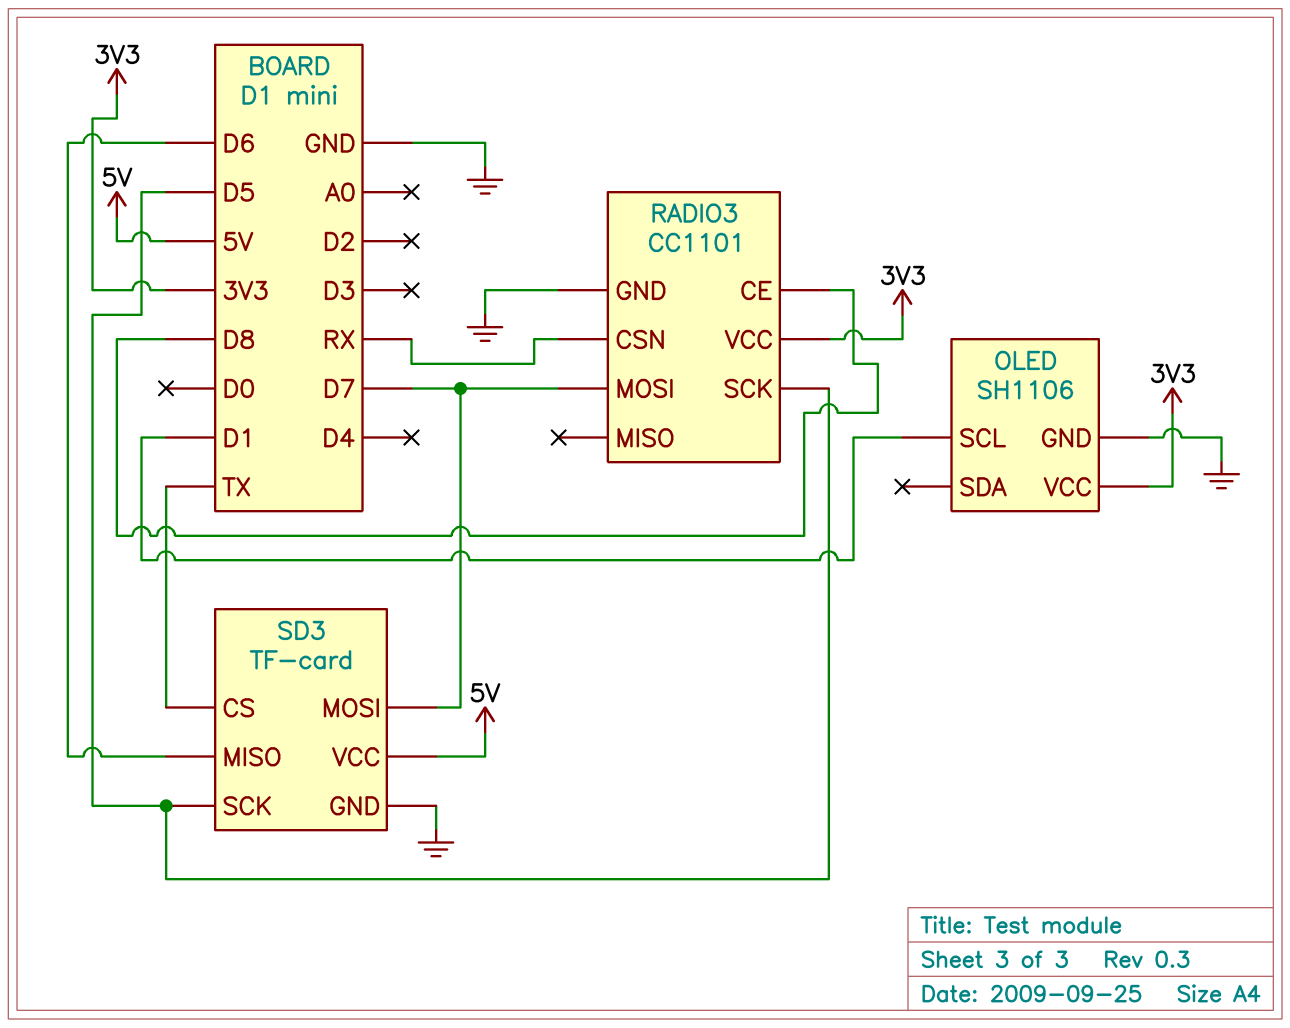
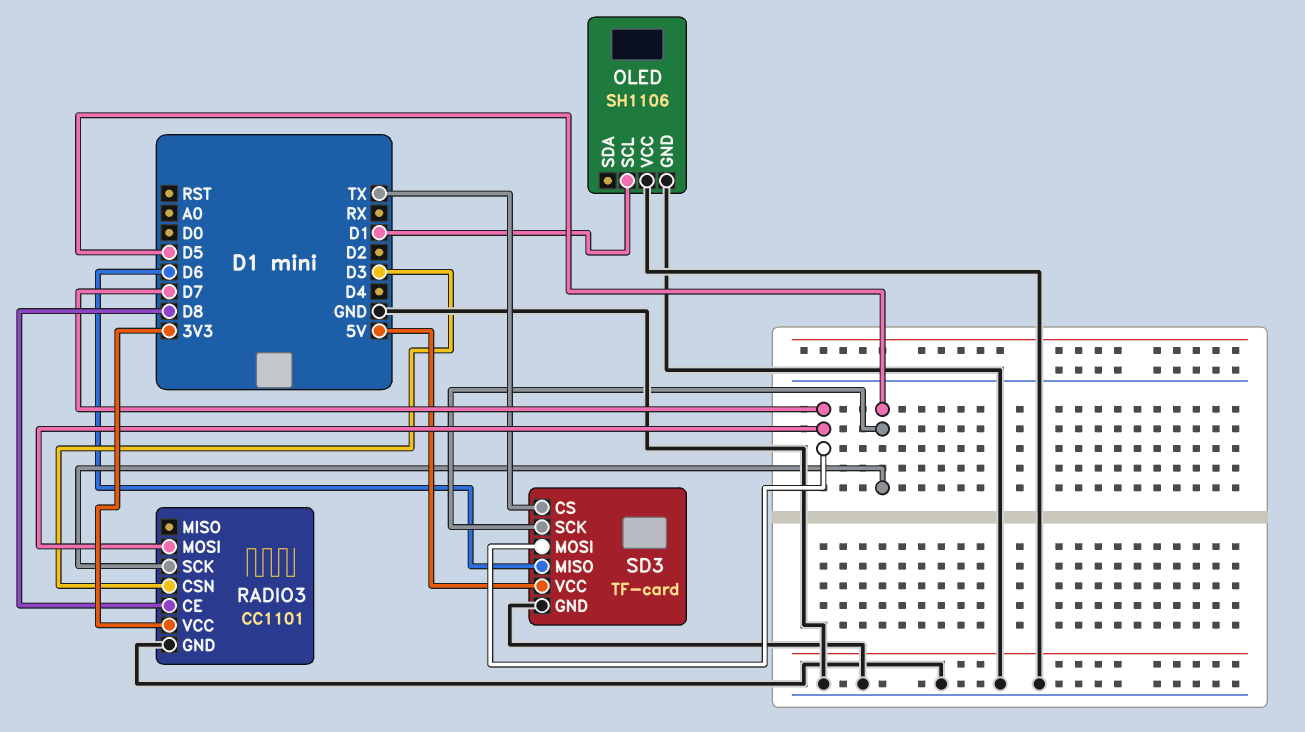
OLED pin VCC: 3V3 -> GND
RADIO3 pin CSN: RX -> D3

